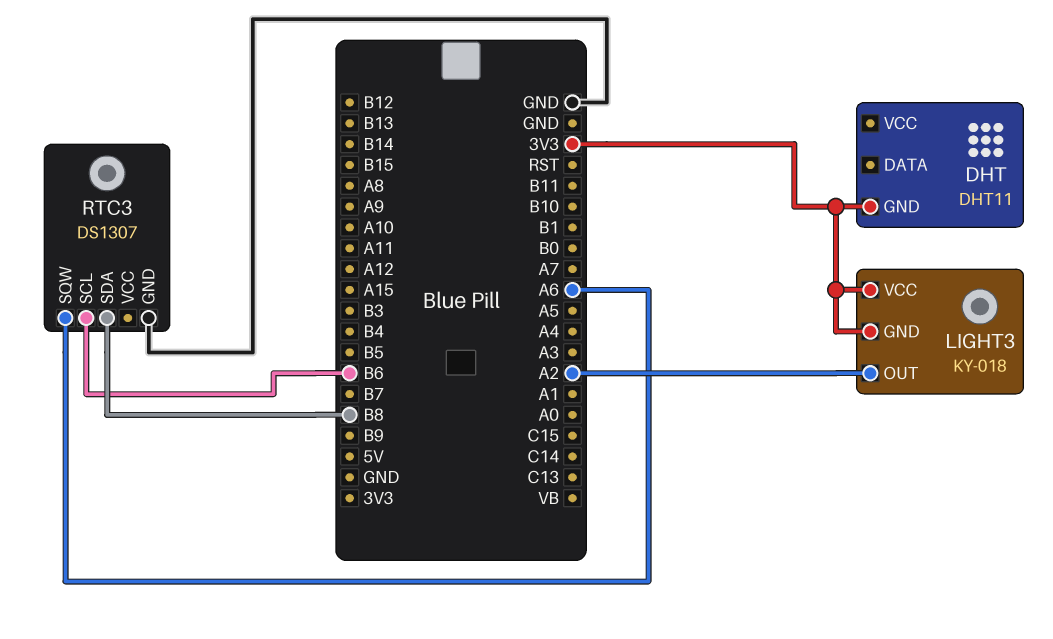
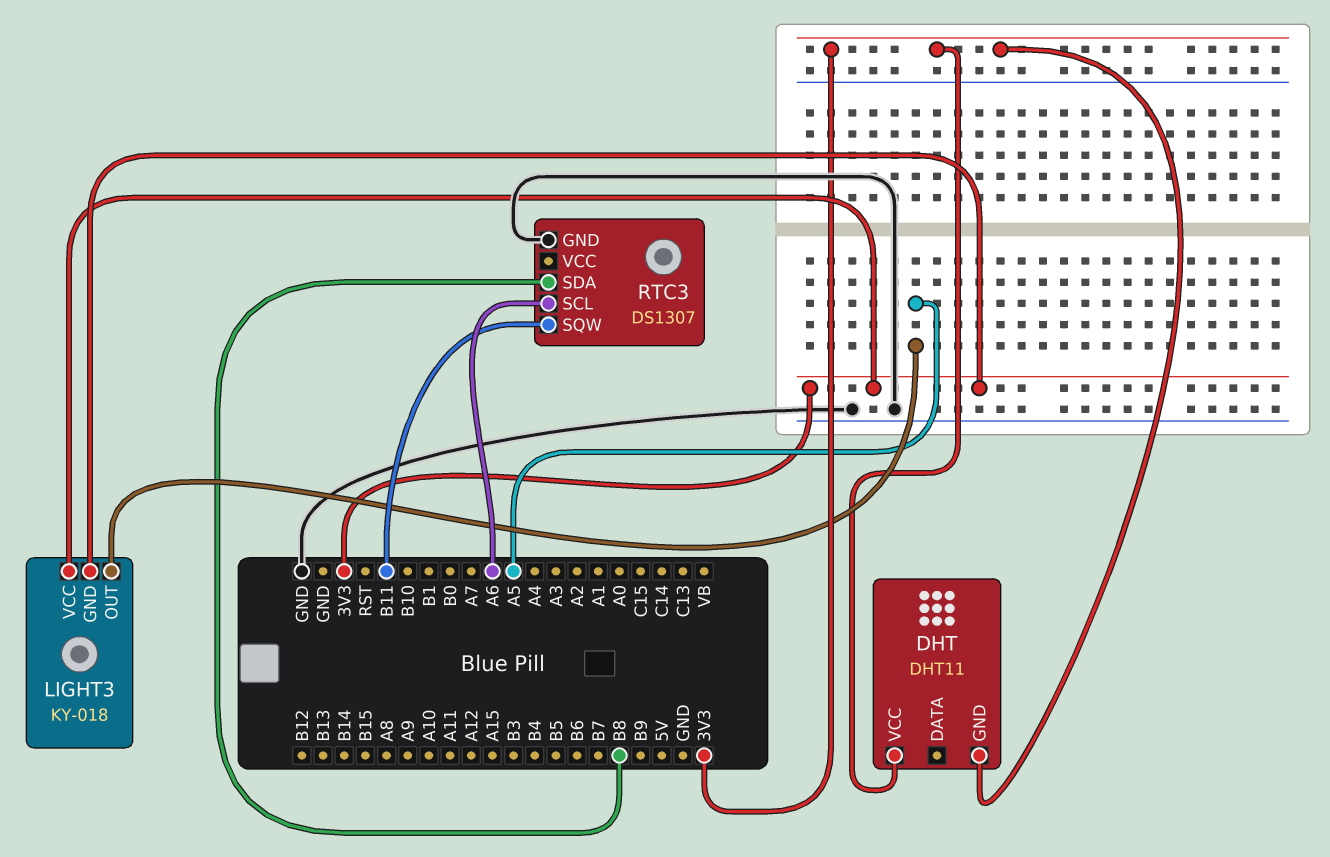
DHT pin VCC: none -> 3V3
LIGHT3 pin OUT: A2 -> A5
RTC3 pin SCL: B6 -> A6
RTC3 pin SQW: A6 -> B11

